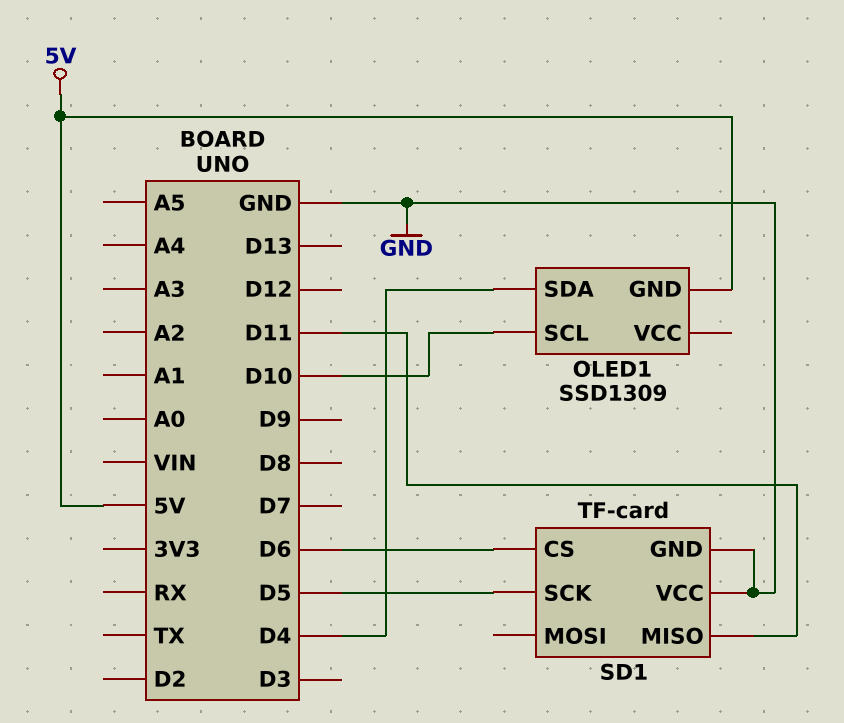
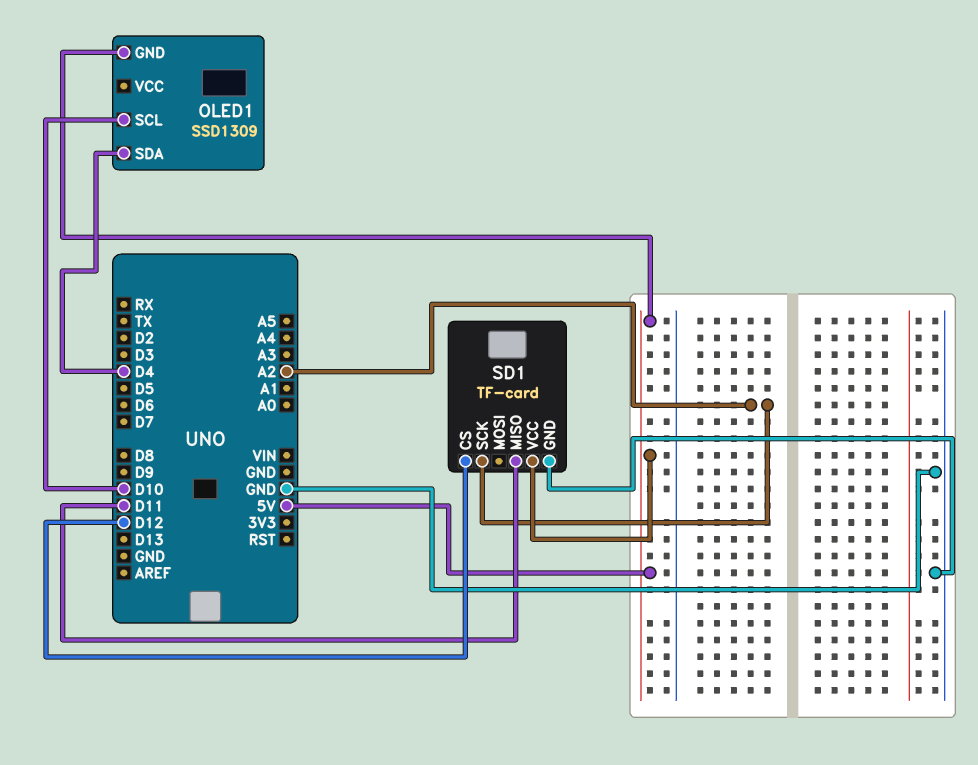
SD1 pin CS: D6 -> D12
SD1 pin SCK: D5 -> A2
SD1 pin VCC: GND -> 5V

